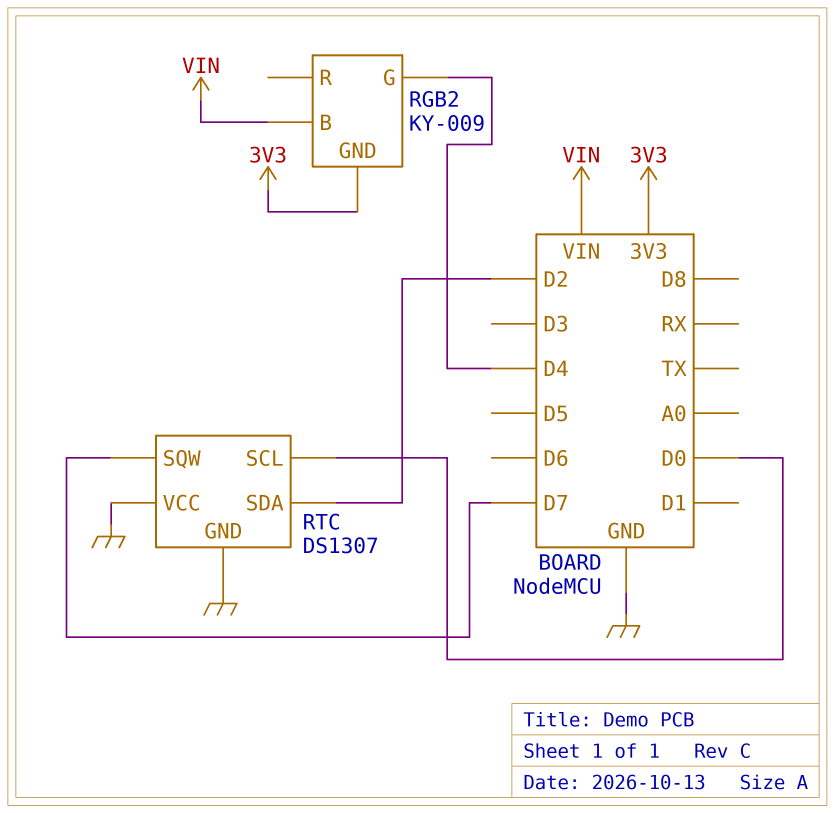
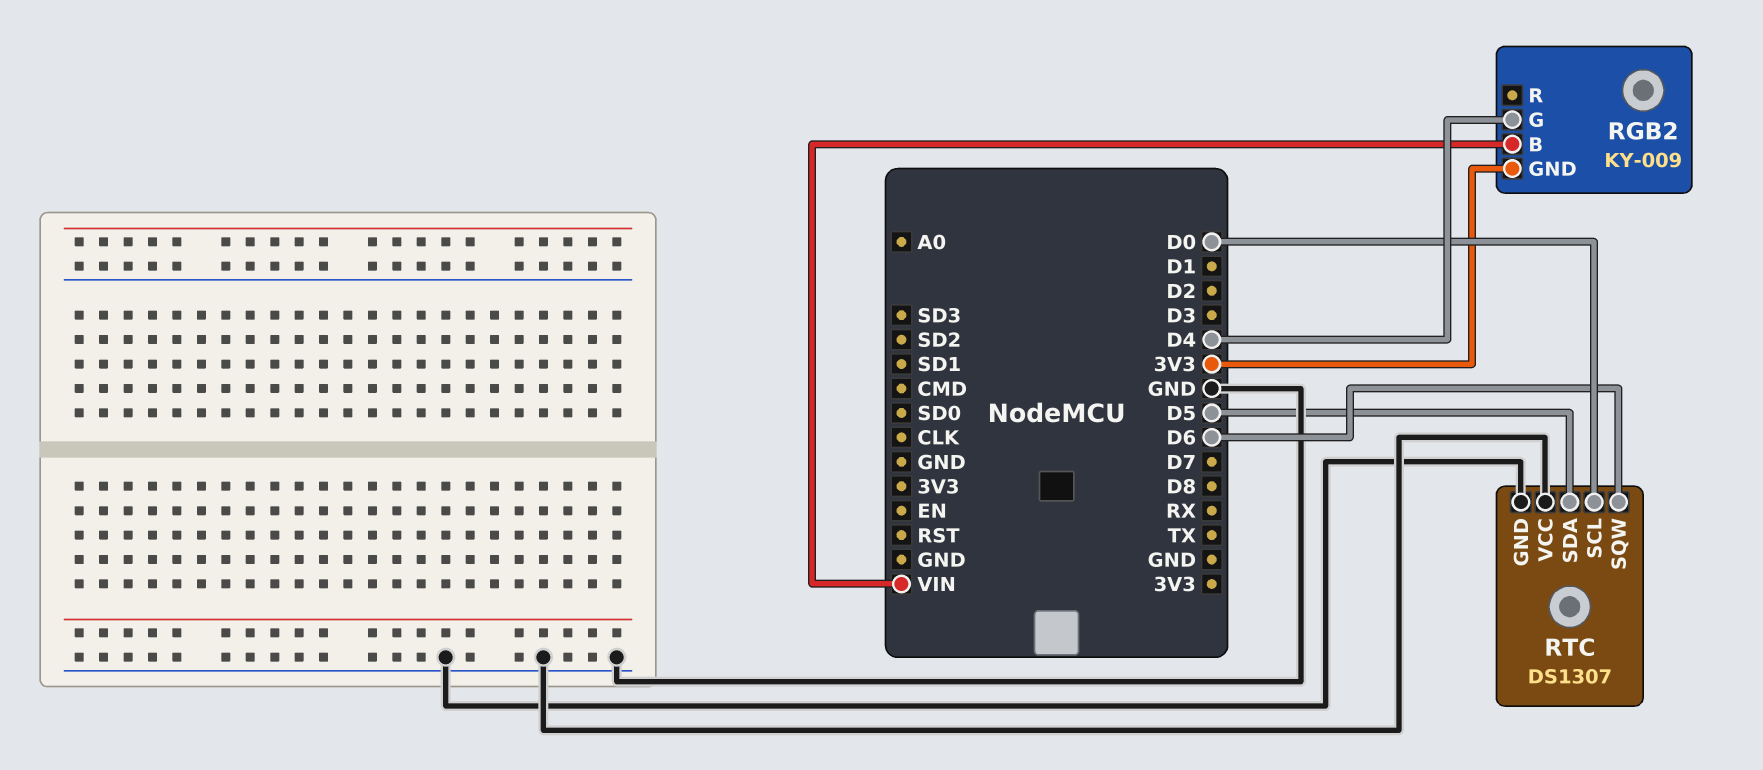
RTC pin SDA: D2 -> D5
RTC pin SQW: D7 -> D6

